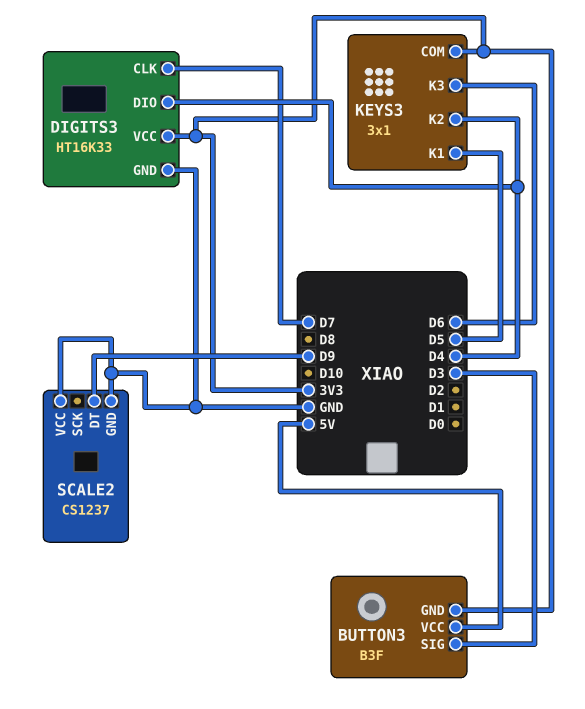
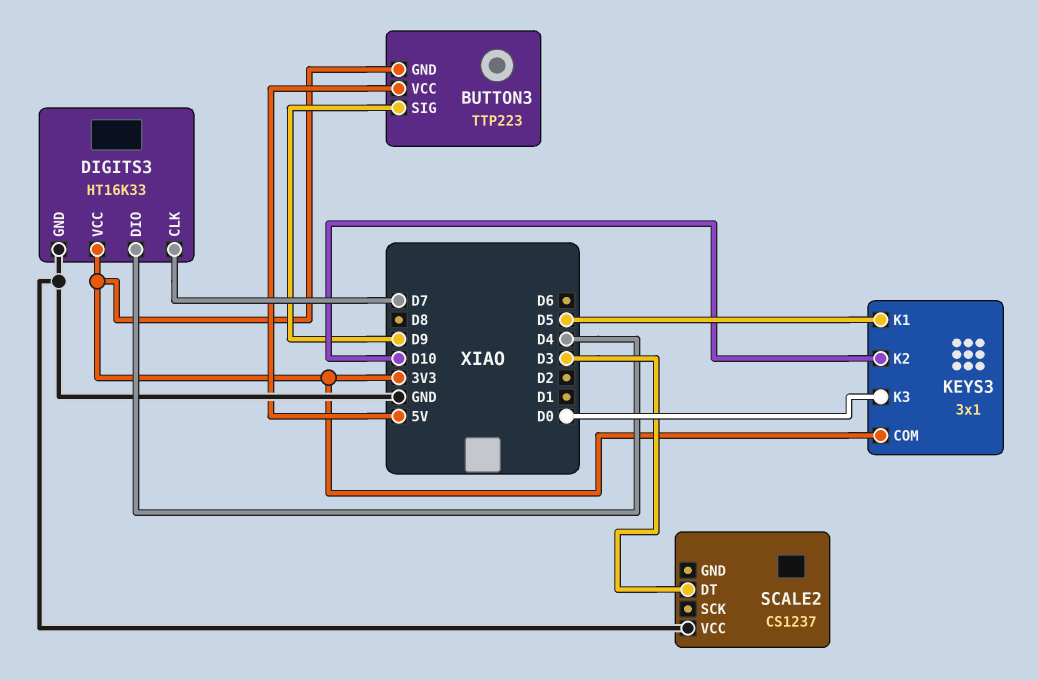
BUTTON3: B3F -> TTP223
BUTTON3 pin SIG: D3 -> D9
KEYS3 pin K2: D4 -> D10
KEYS3 pin K3: D6 -> D0
SCALE2 pin DT: D9 -> D3
SCALE2 pin GND: GND -> none

